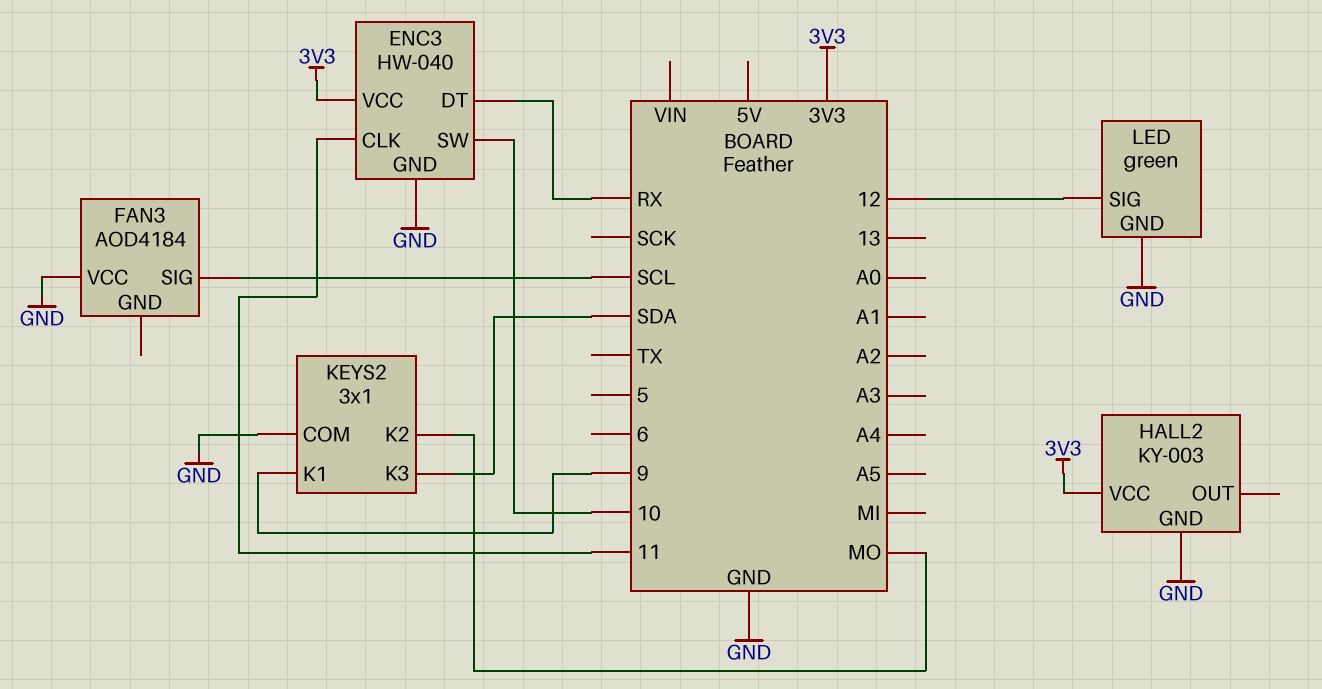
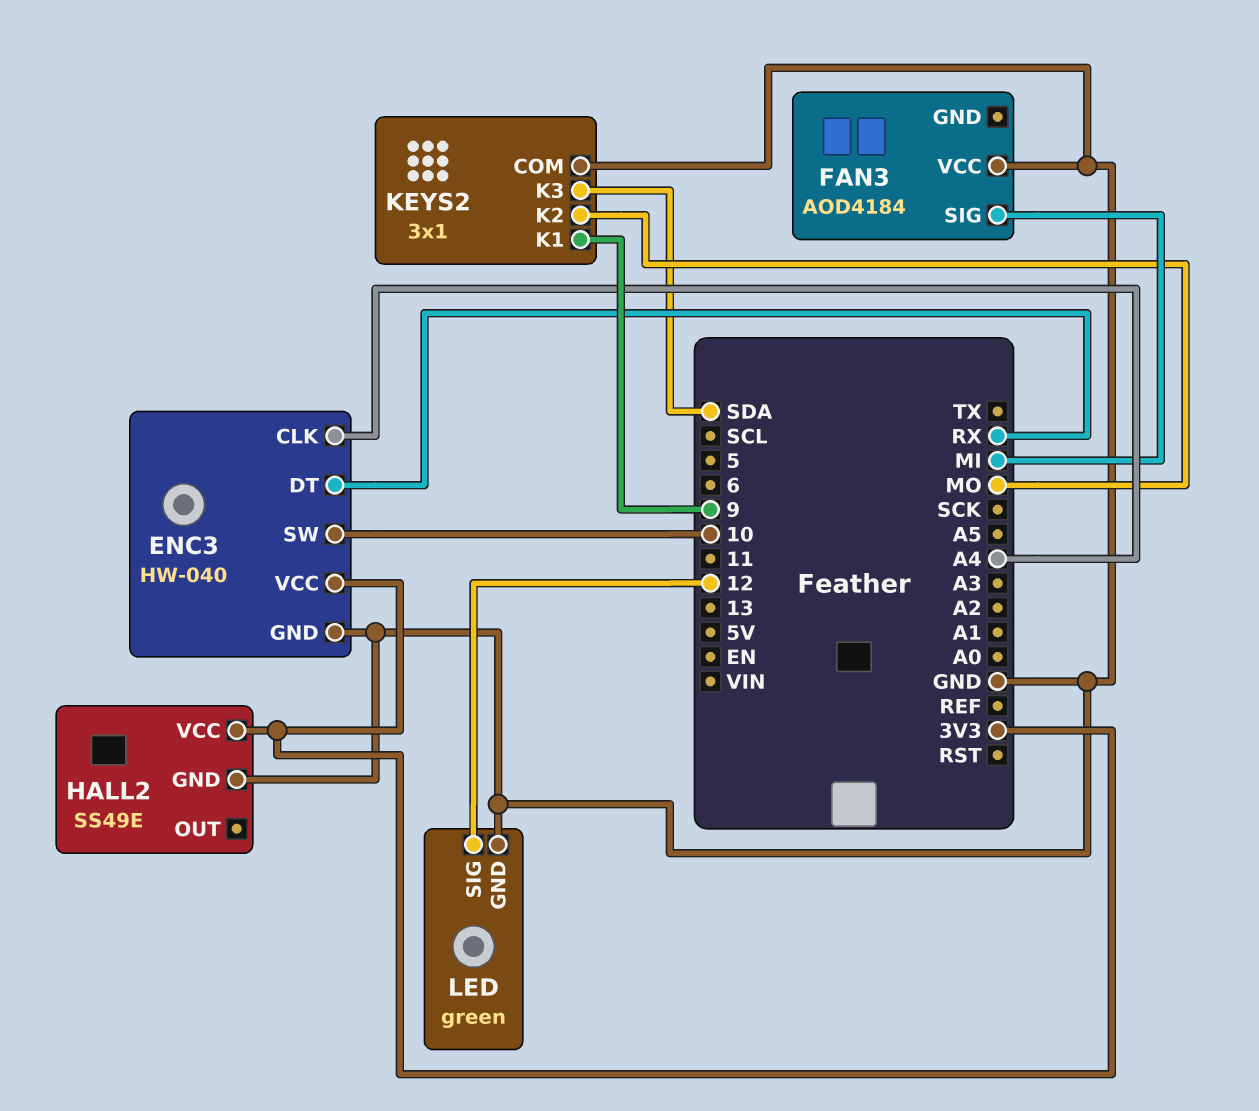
ENC3 pin CLK: 11 -> A4
FAN3 pin SIG: SCL -> MI
HALL2: KY-003 -> SS49E

